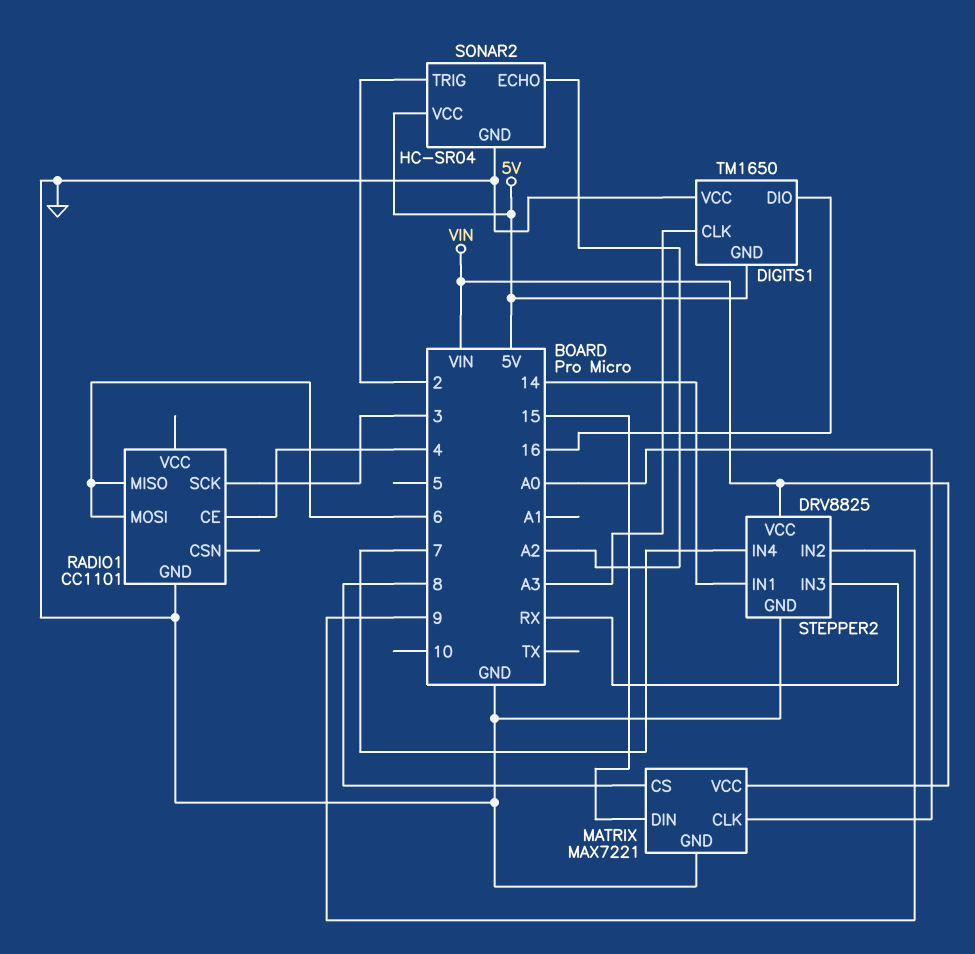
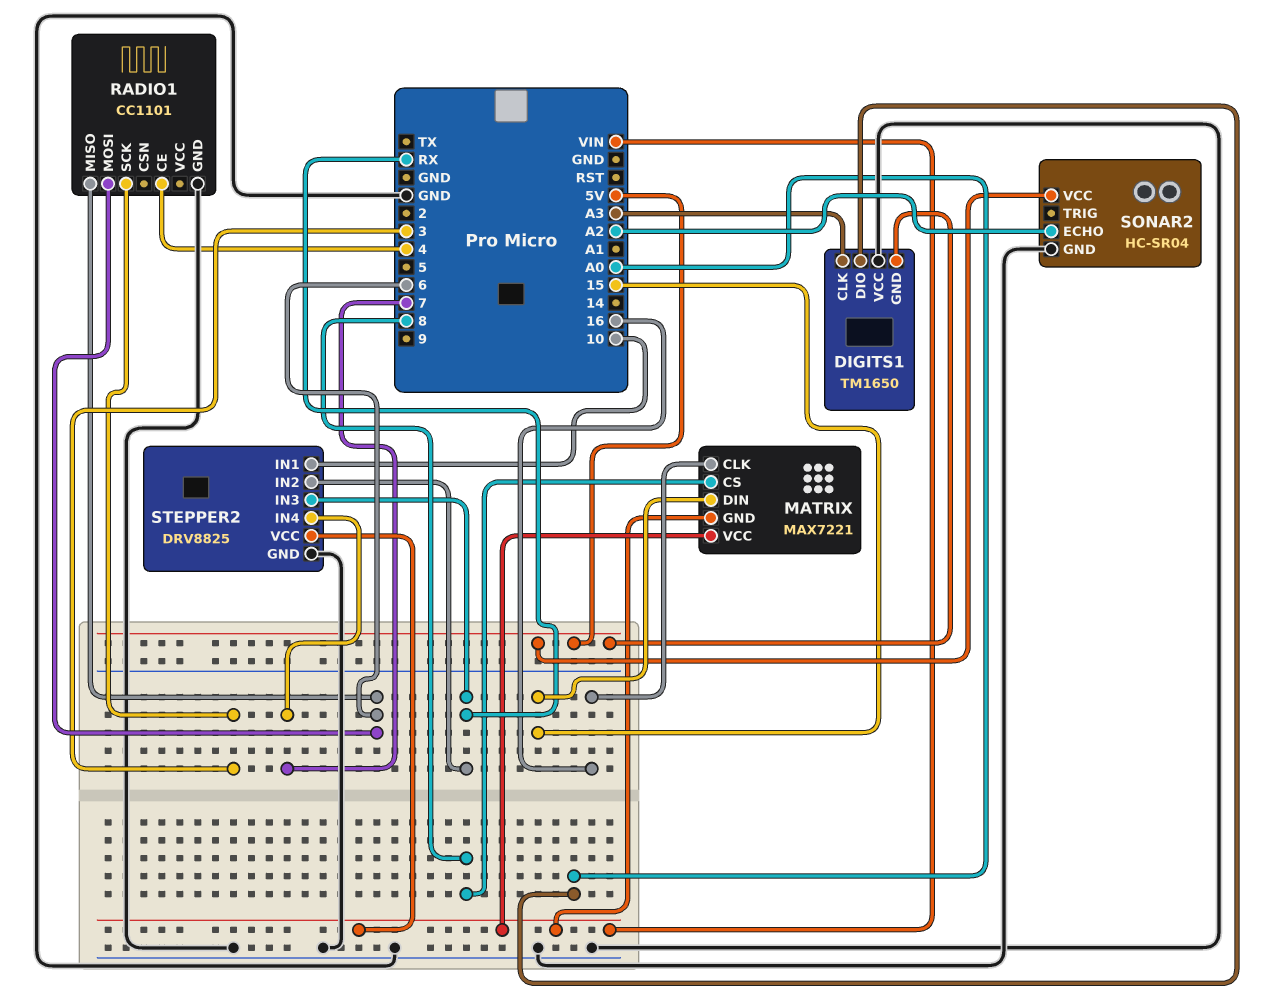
DIGITS1 pin DIO: 16 -> A0
MATRIX pin CLK: A0 -> 16
MATRIX pin GND: GND -> VIN
SONAR2 pin TRIG: 2 -> none
STEPPER2 pin IN1: 14 -> 10
STEPPER2 pin IN2: 9 -> RX

